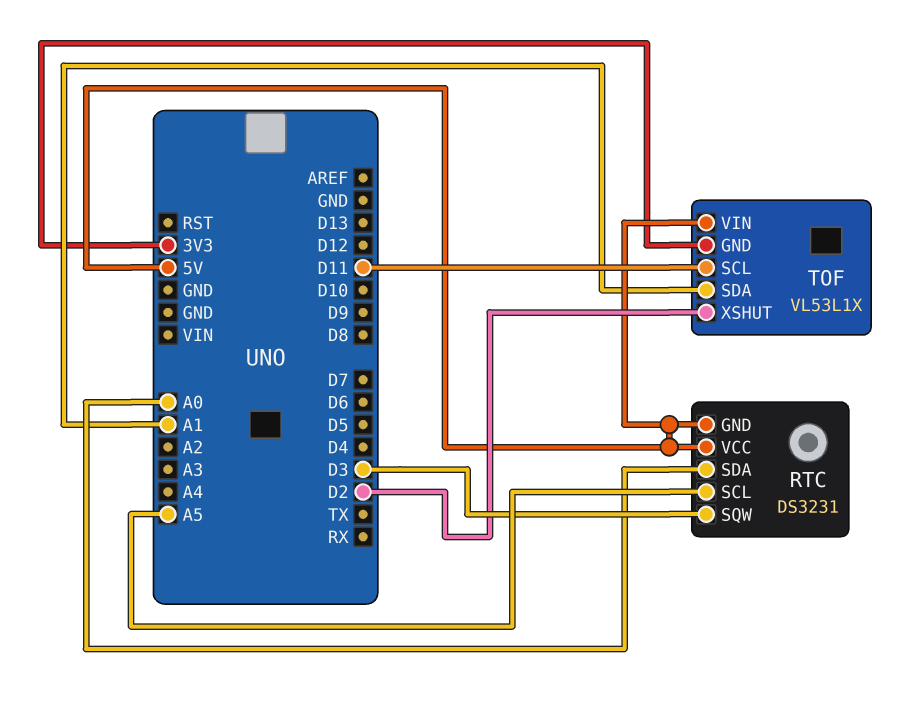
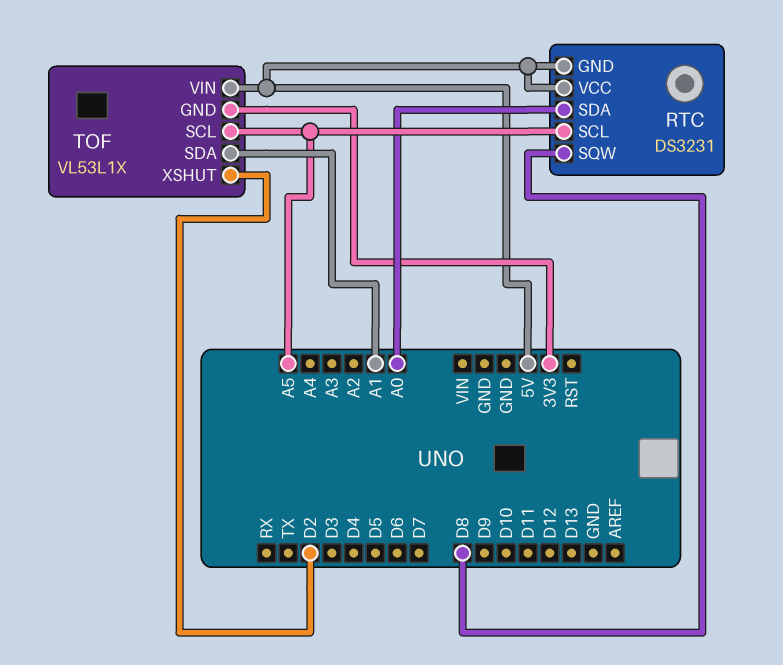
RTC pin SQW: D3 -> D8
TOF pin SCL: D11 -> A5

